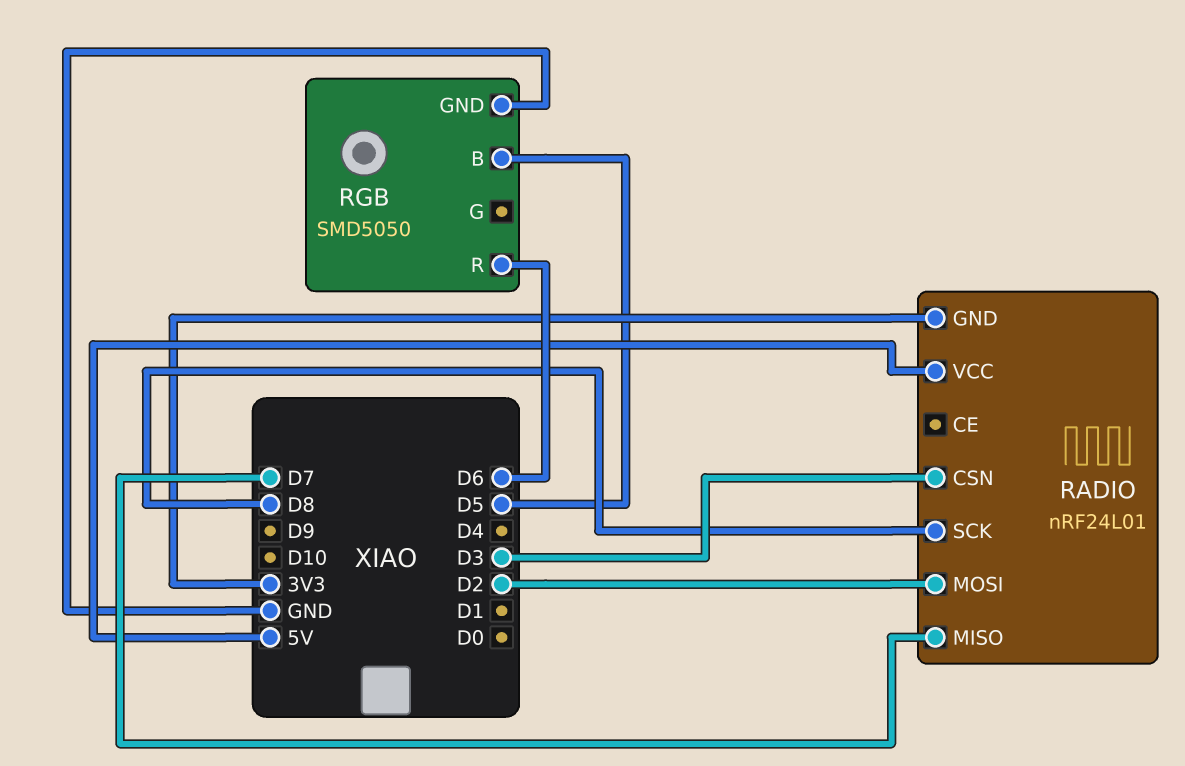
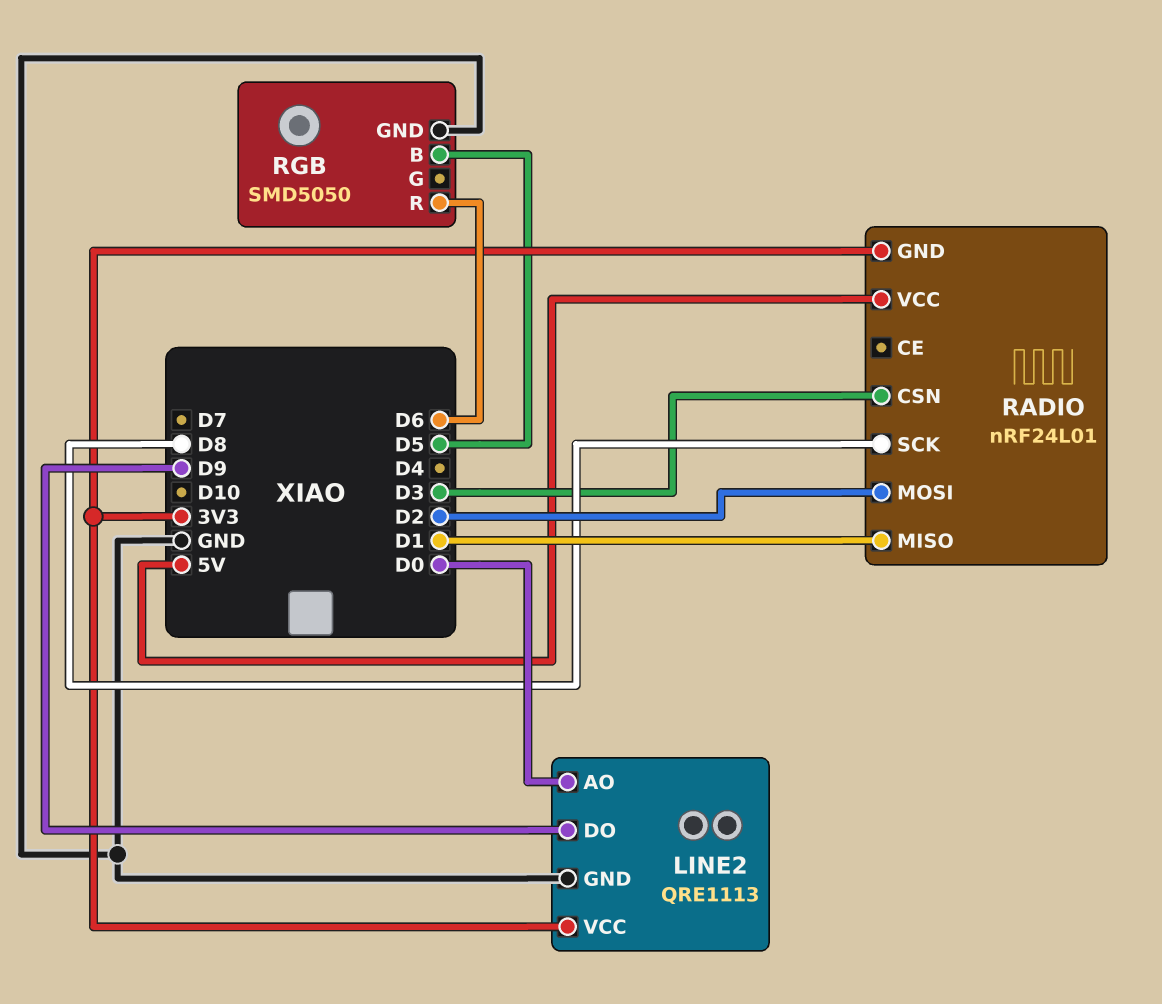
LINE2: none -> QRE1113
LINE2 pin AO: none -> D0
LINE2 pin DO: none -> D9
LINE2 pin GND: none -> GND
LINE2 pin VCC: none -> 3V3
RADIO pin MISO: D7 -> D1

